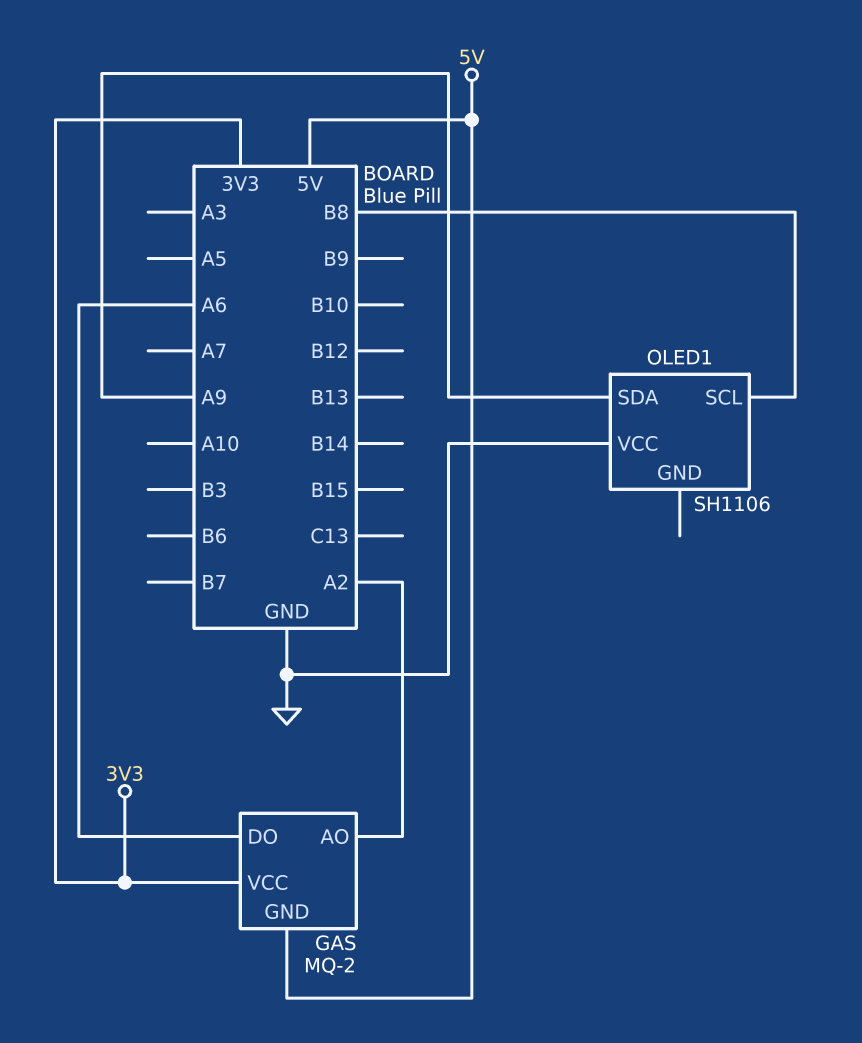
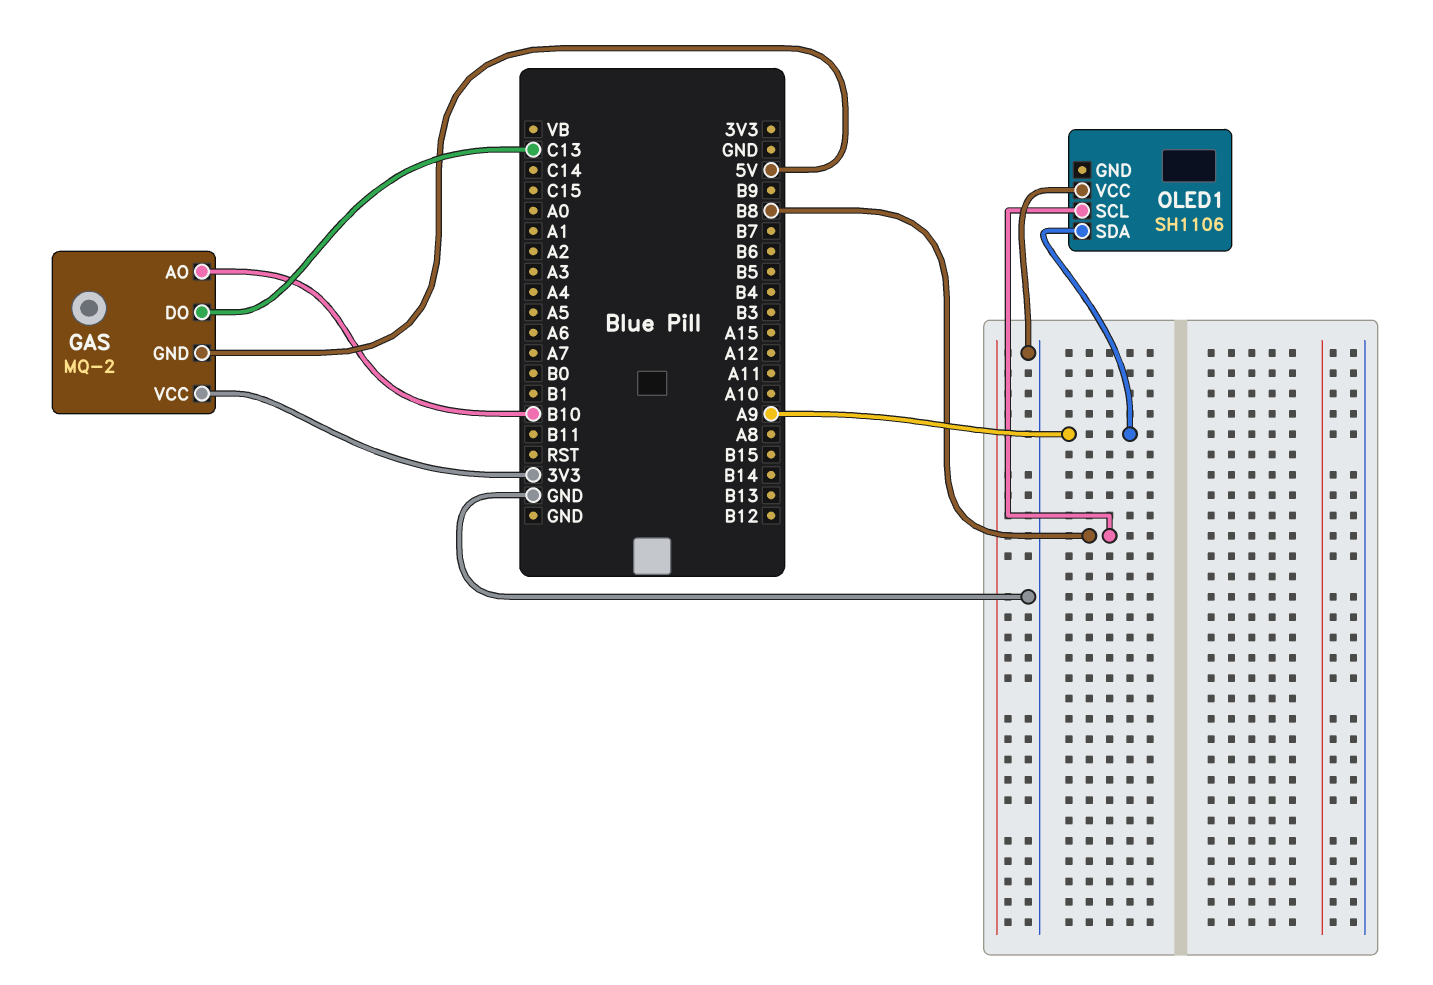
GAS pin AO: A2 -> B10
GAS pin DO: A6 -> C13

